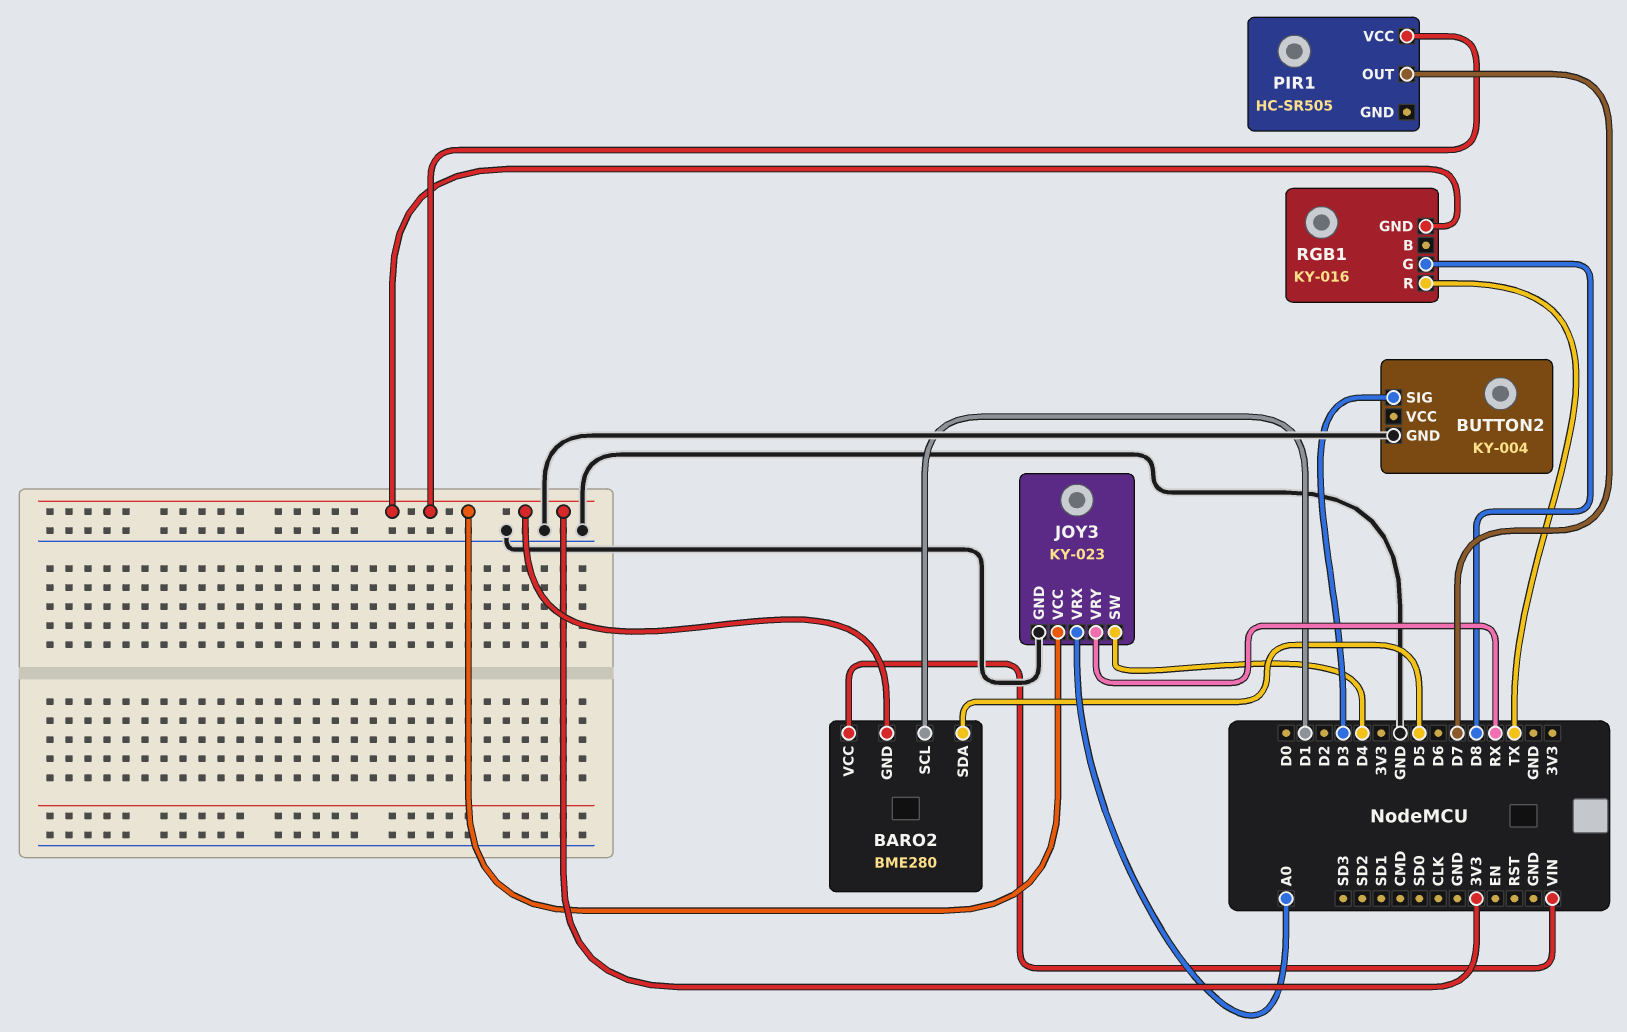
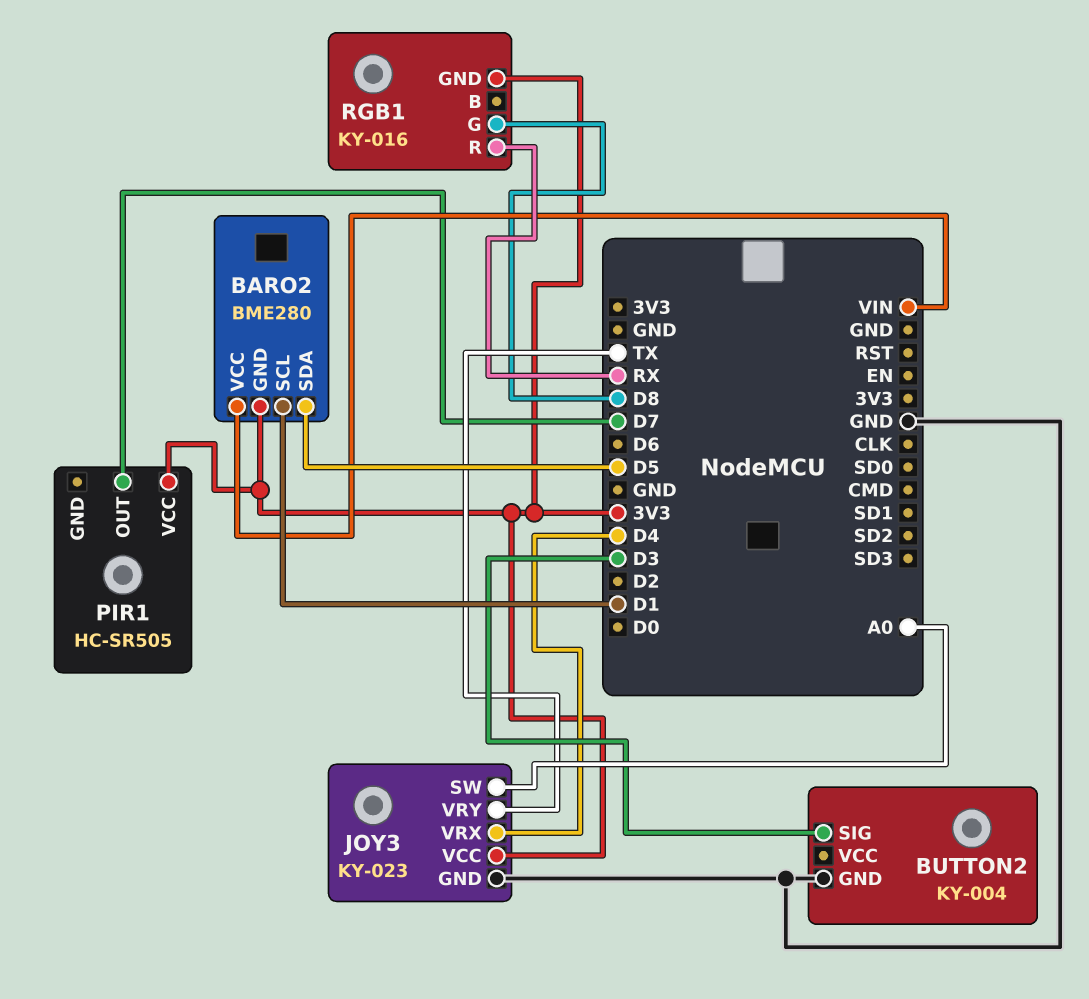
JOY3 pin SW: D4 -> A0
JOY3 pin VRX: A0 -> D4
JOY3 pin VRY: RX -> TX
RGB1 pin R: TX -> RX

